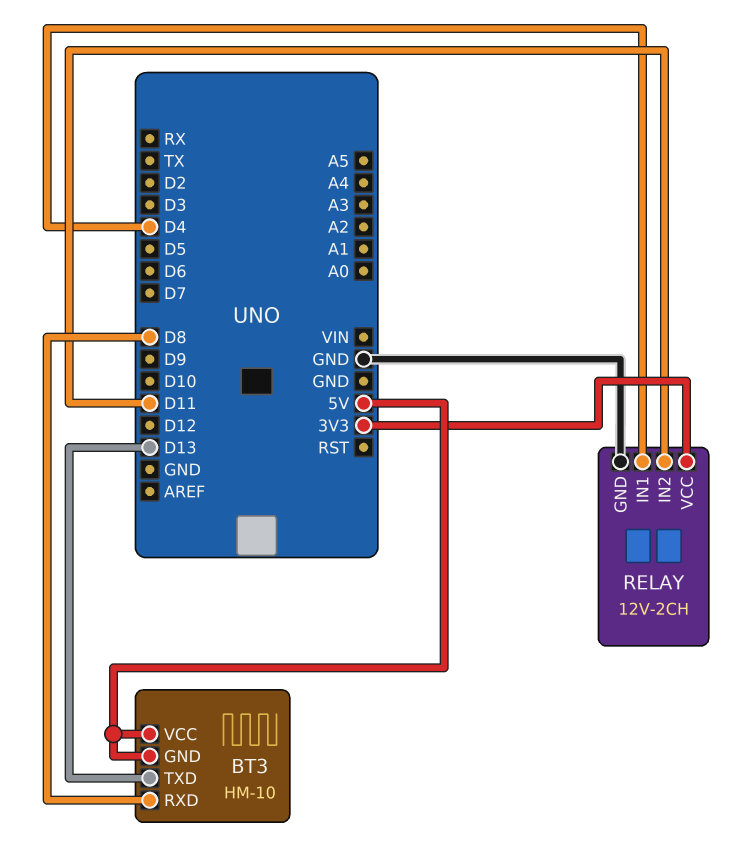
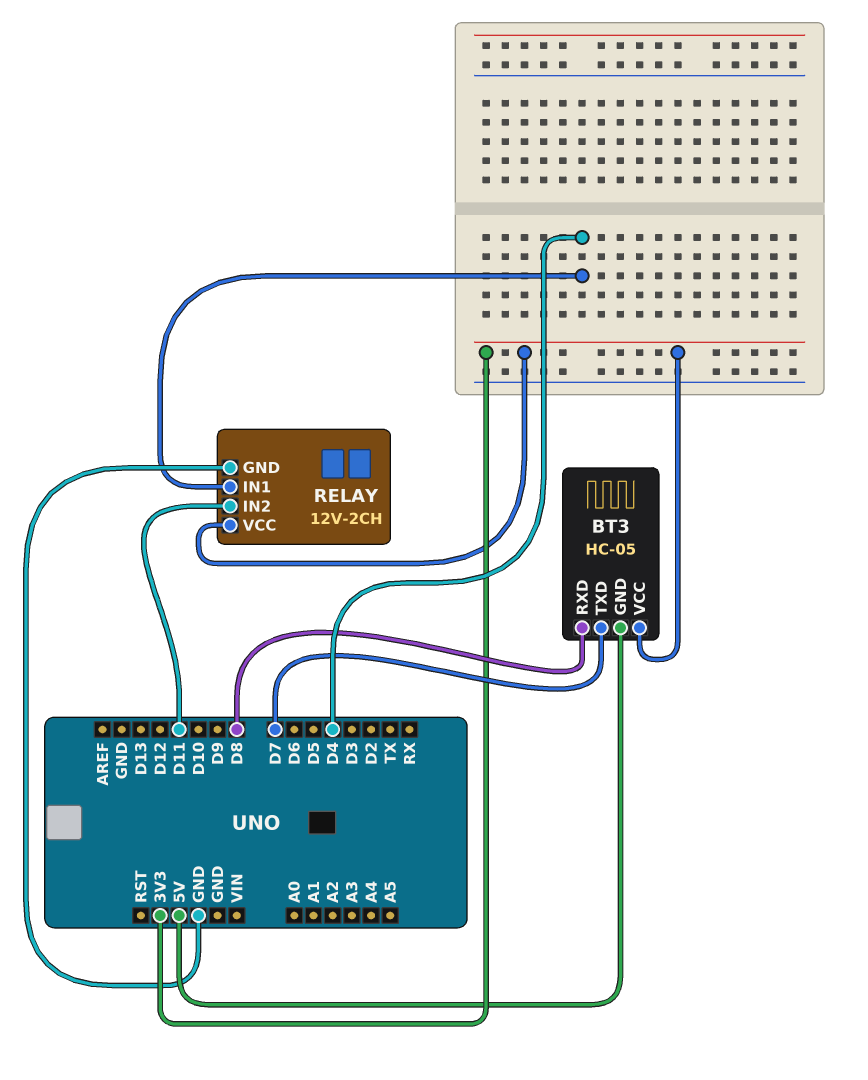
BT3: HM-10 -> HC-05
BT3 pin TXD: D13 -> D7
BT3 pin VCC: 5V -> 3V3

